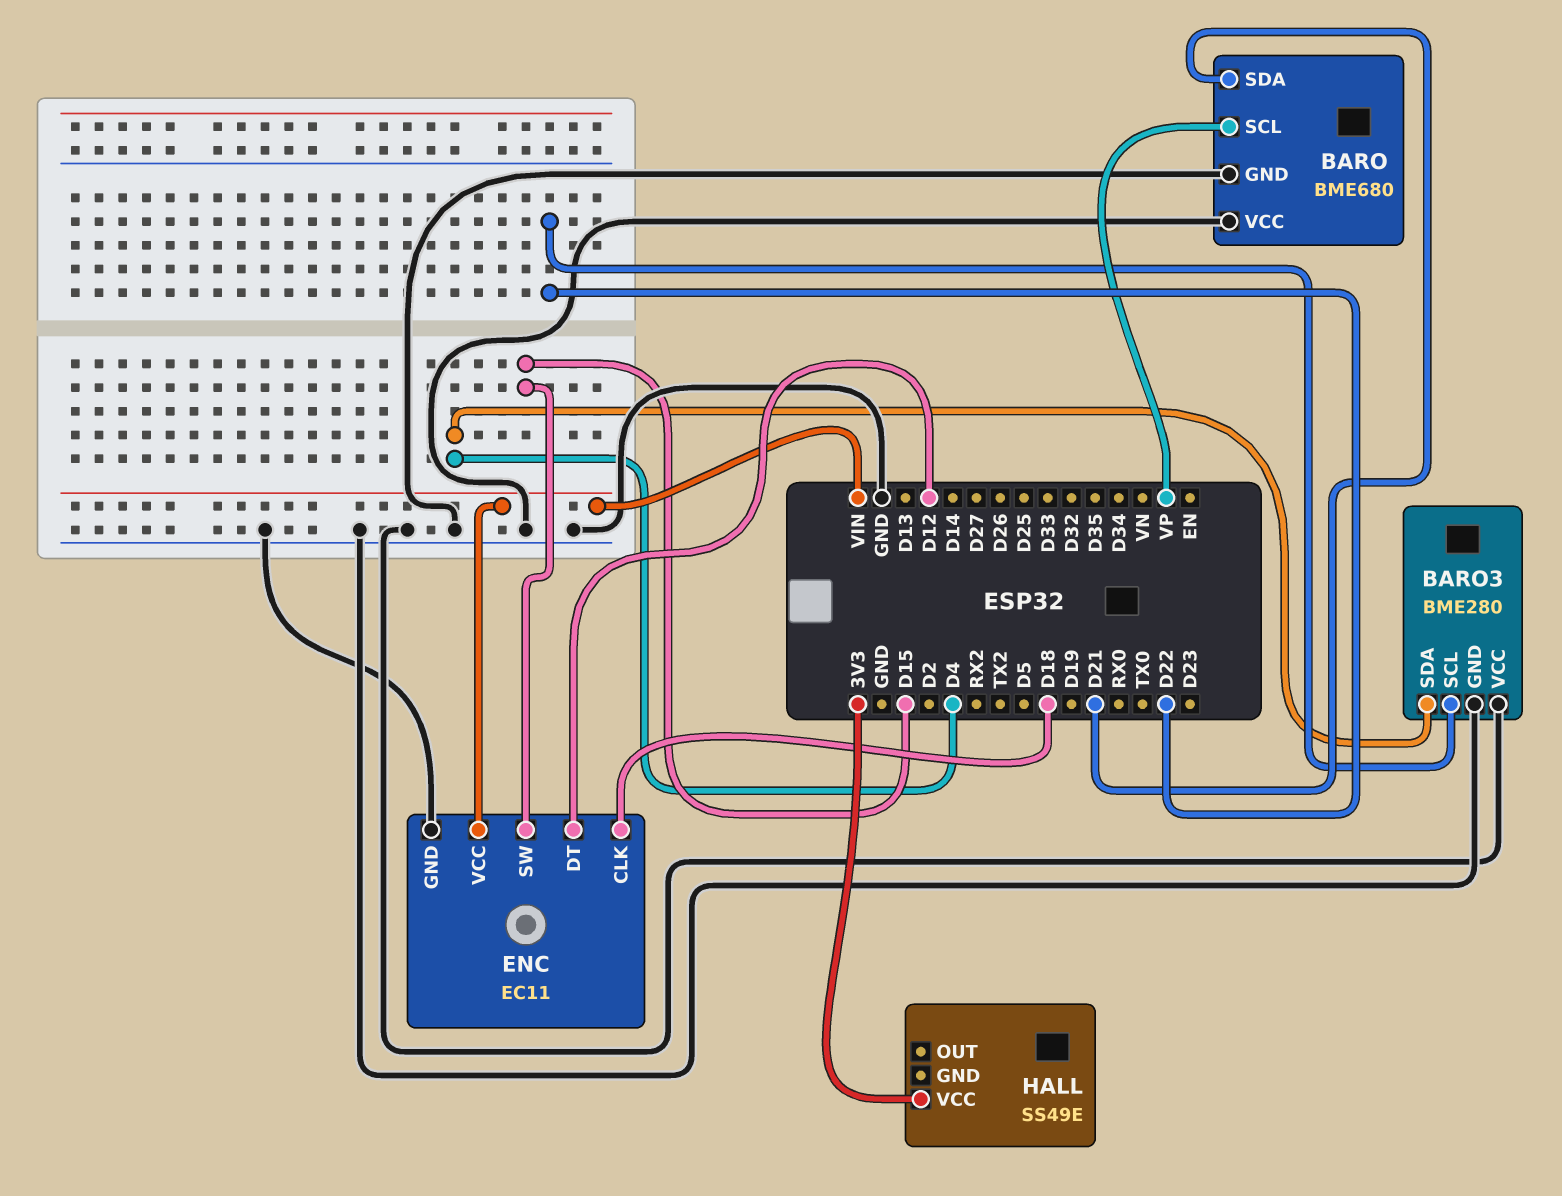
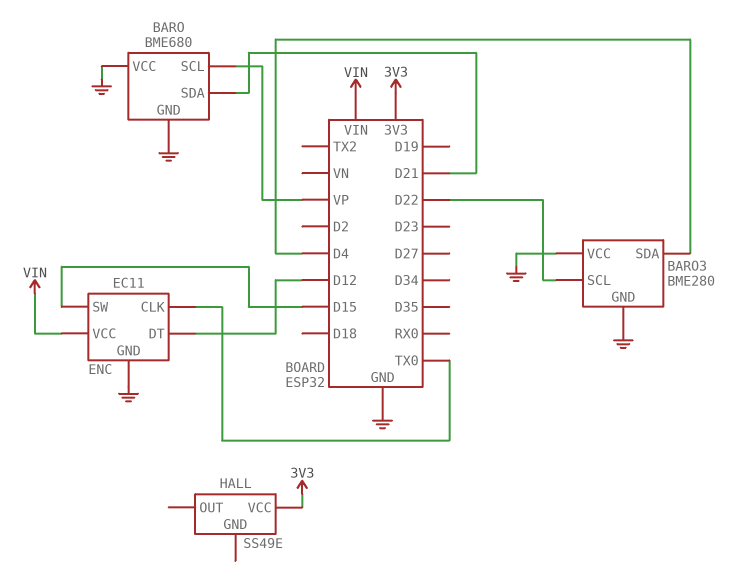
ENC pin CLK: D18 -> TX0

